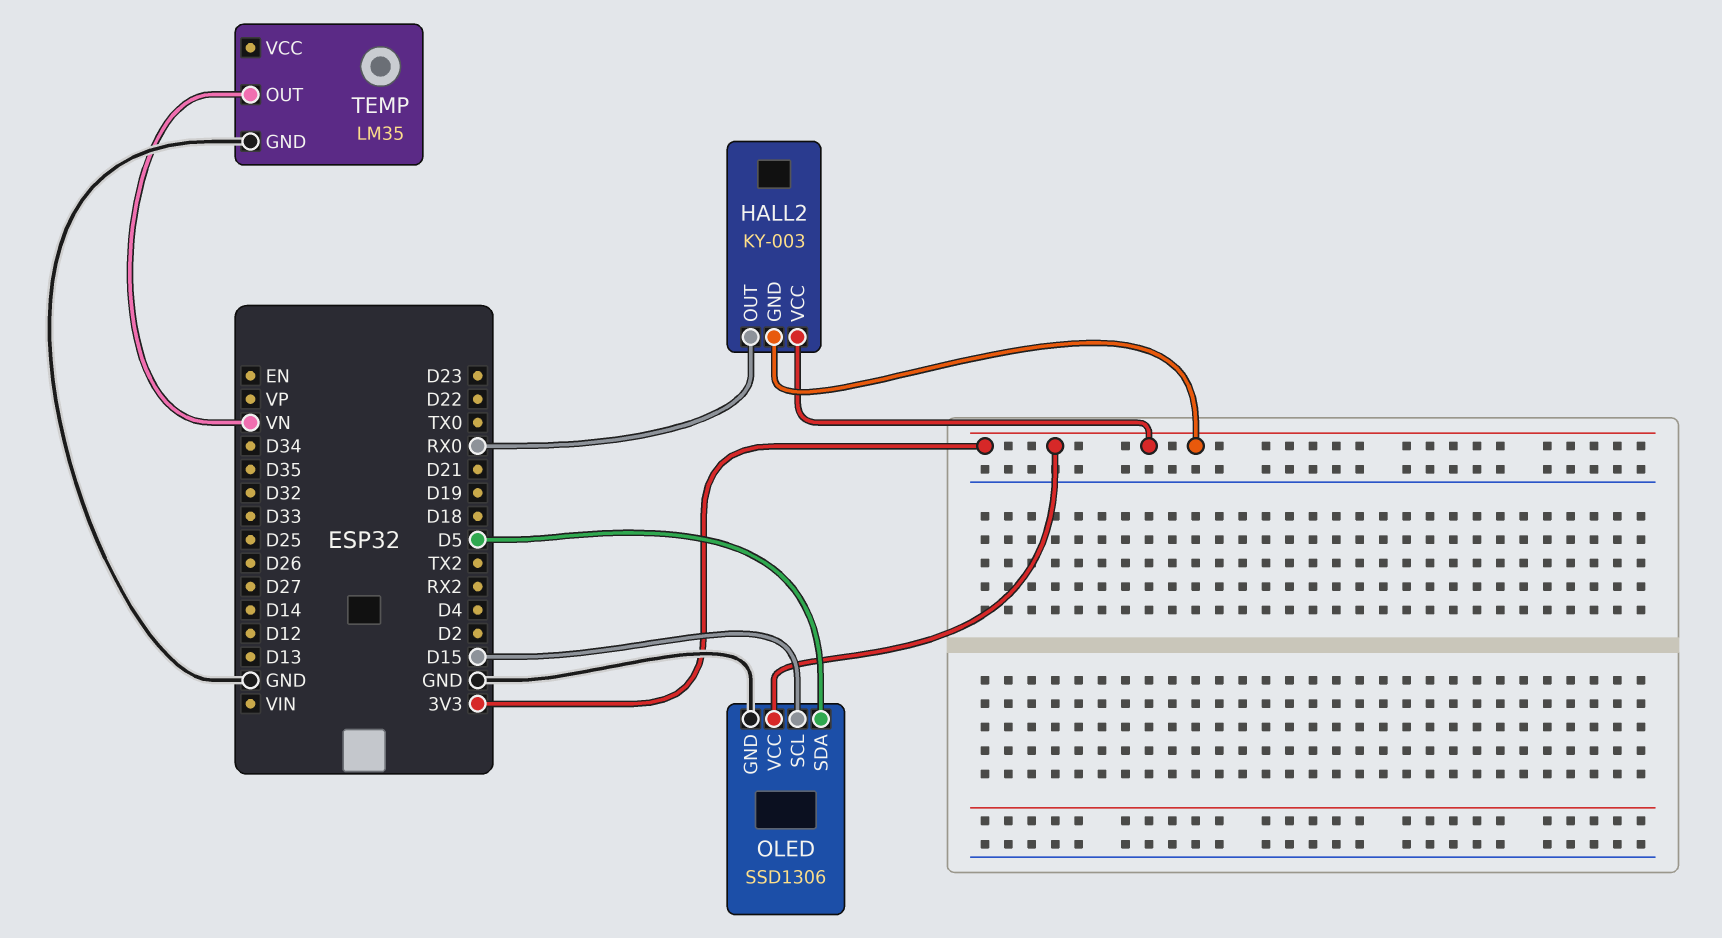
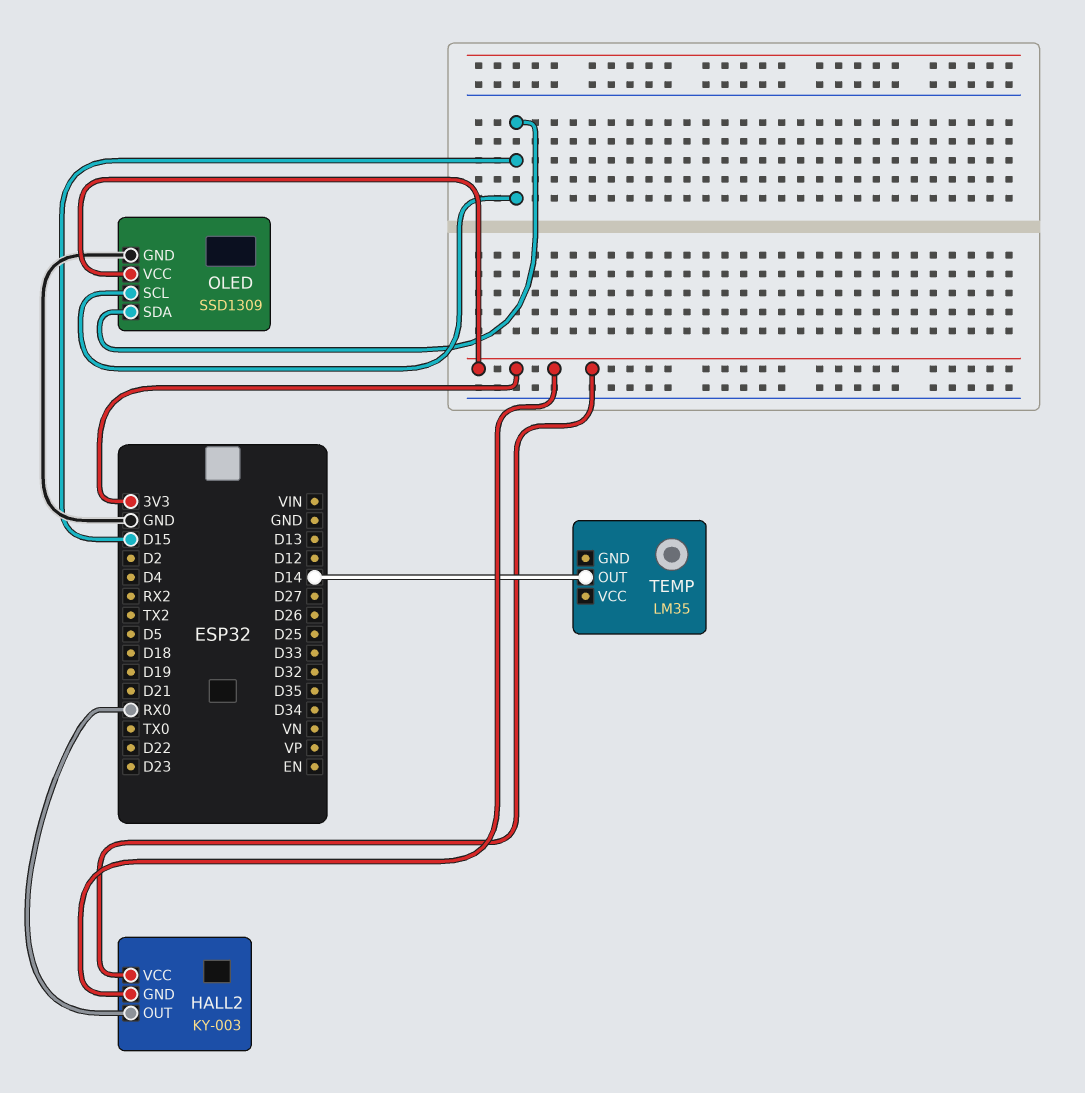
OLED: SSD1306 -> SSD1309
OLED pin SDA: D5 -> D15
TEMP pin GND: GND -> none
TEMP pin OUT: VN -> D14

